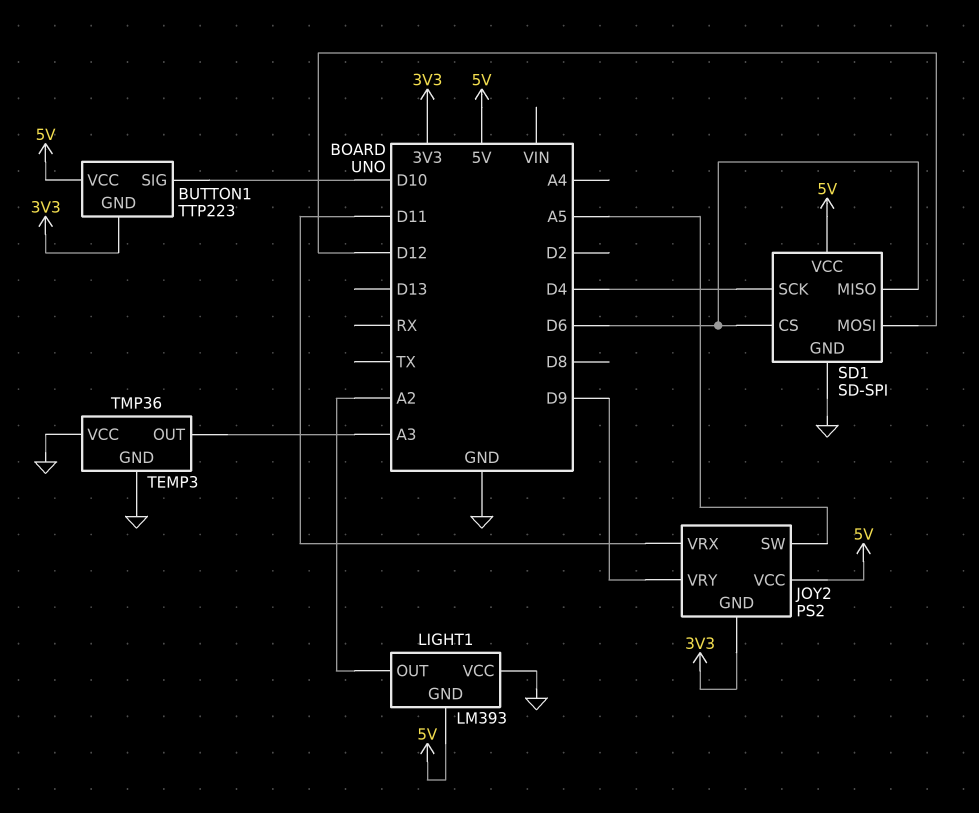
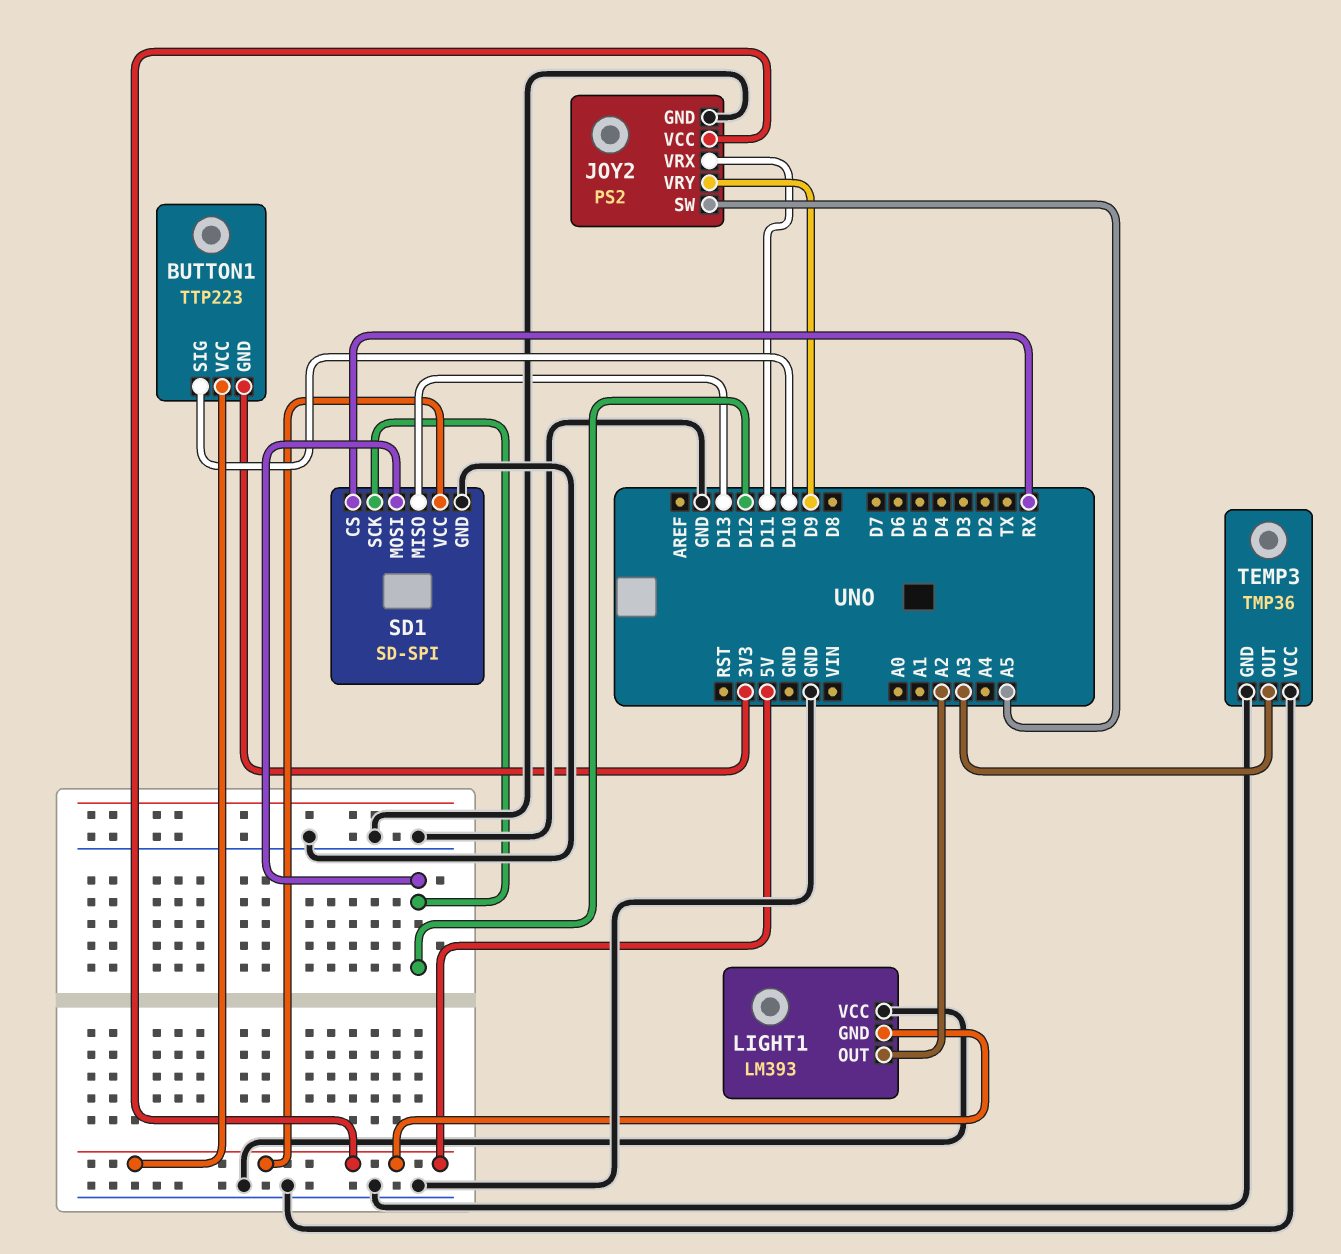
JOY2 pin GND: 3V3 -> GND
SD1 pin CS: D6 -> RX
SD1 pin MISO: D6 -> D13
SD1 pin SCK: D4 -> D12

